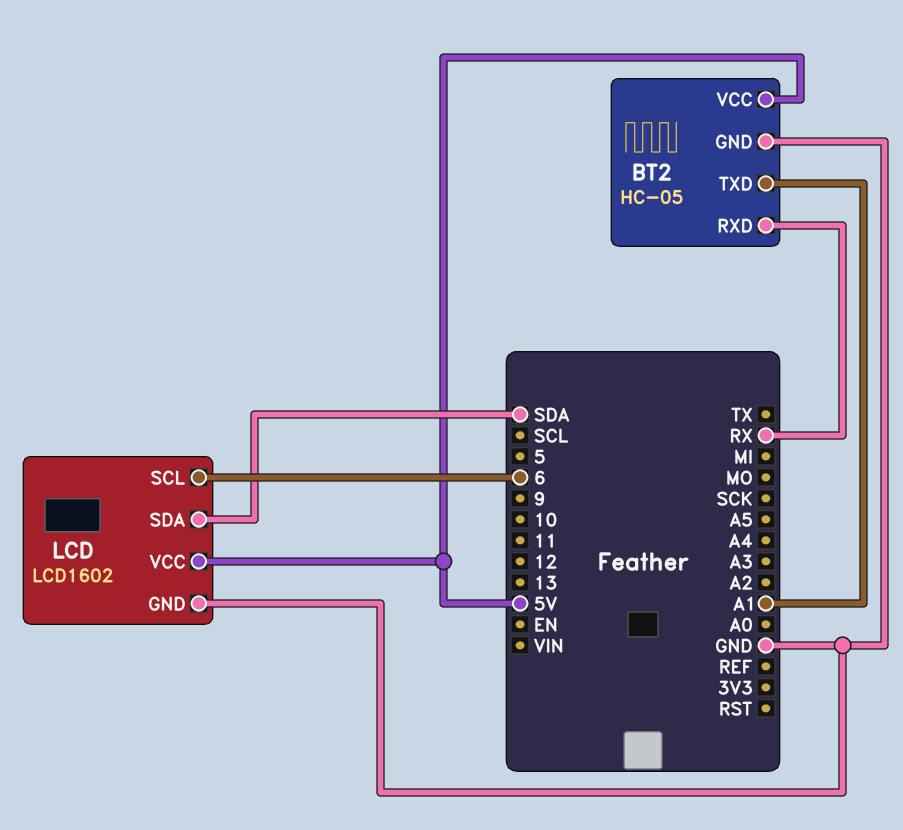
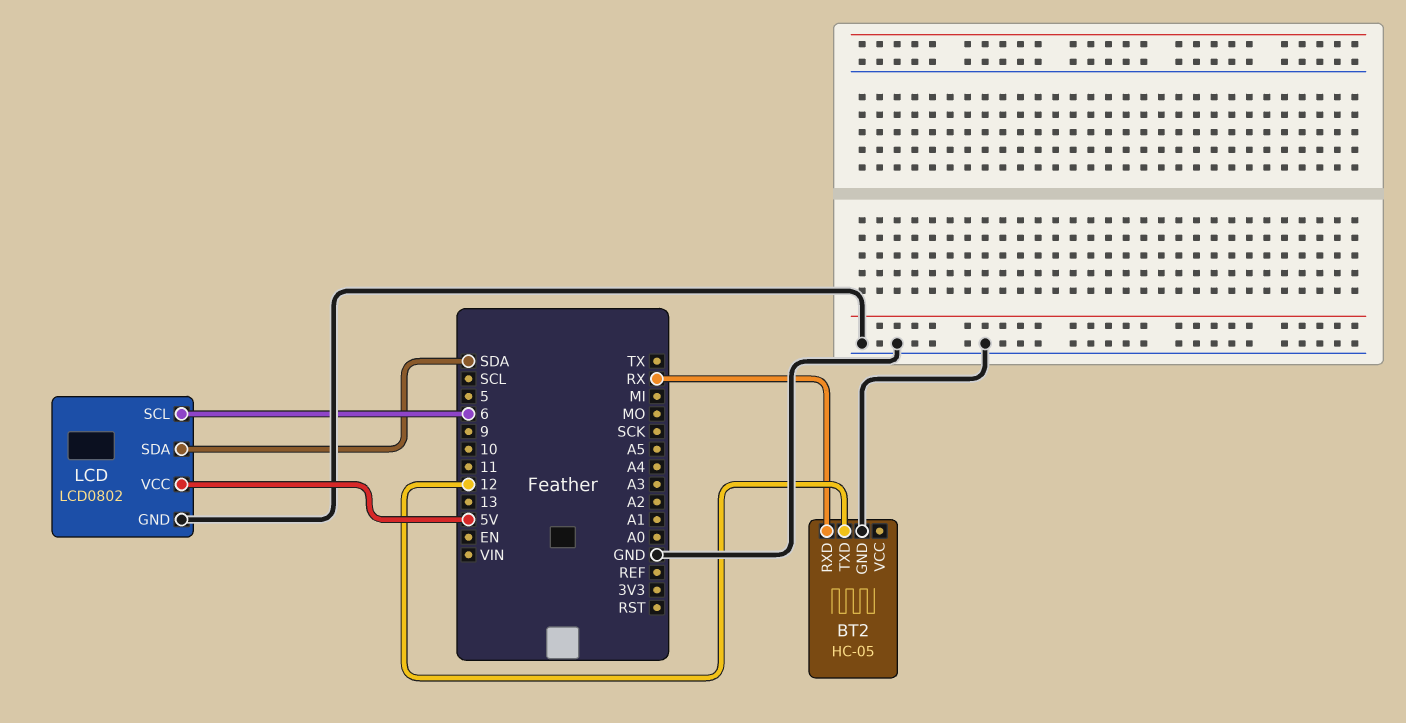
BT2 pin TXD: A1 -> 12
BT2 pin VCC: 5V -> none
LCD: LCD1602 -> LCD0802

